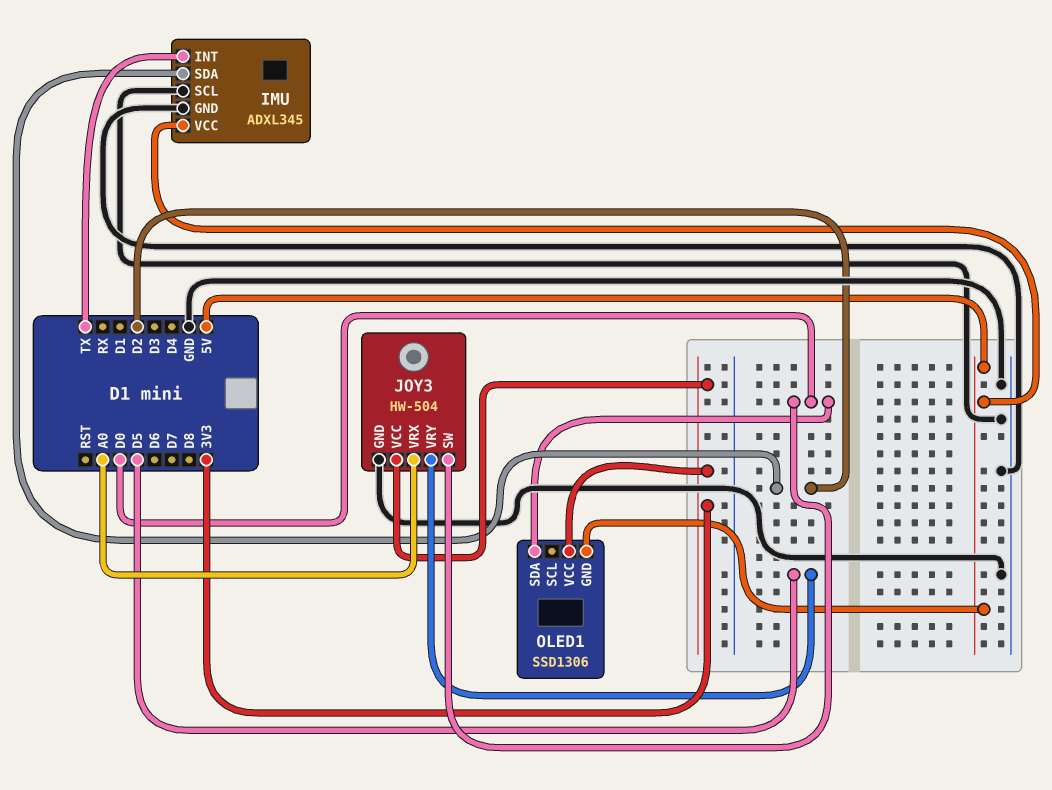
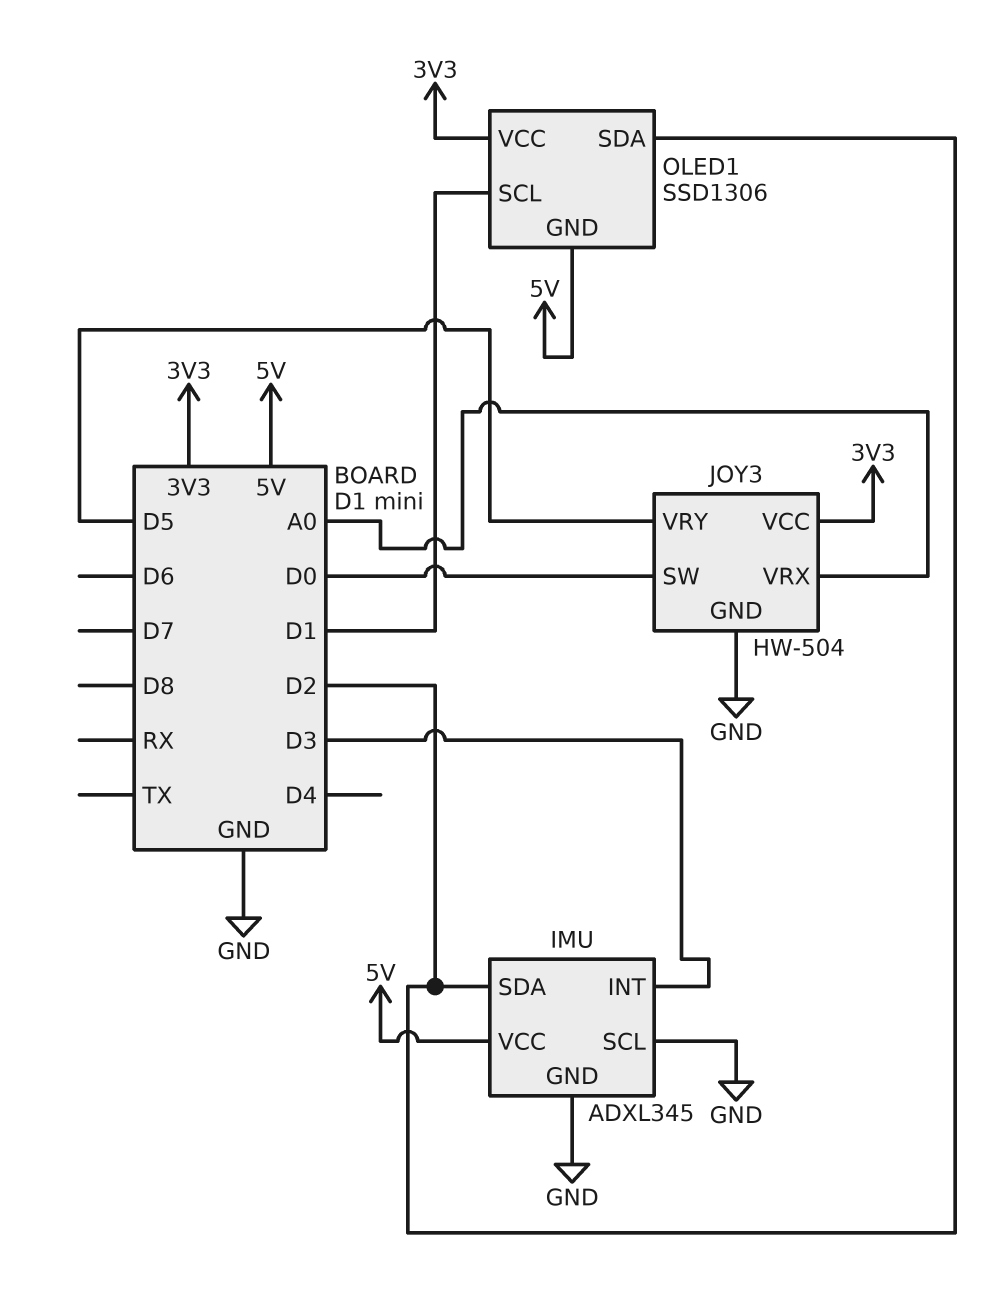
IMU pin INT: TX -> D3
OLED1 pin SCL: none -> D1
OLED1 pin SDA: D0 -> D2

